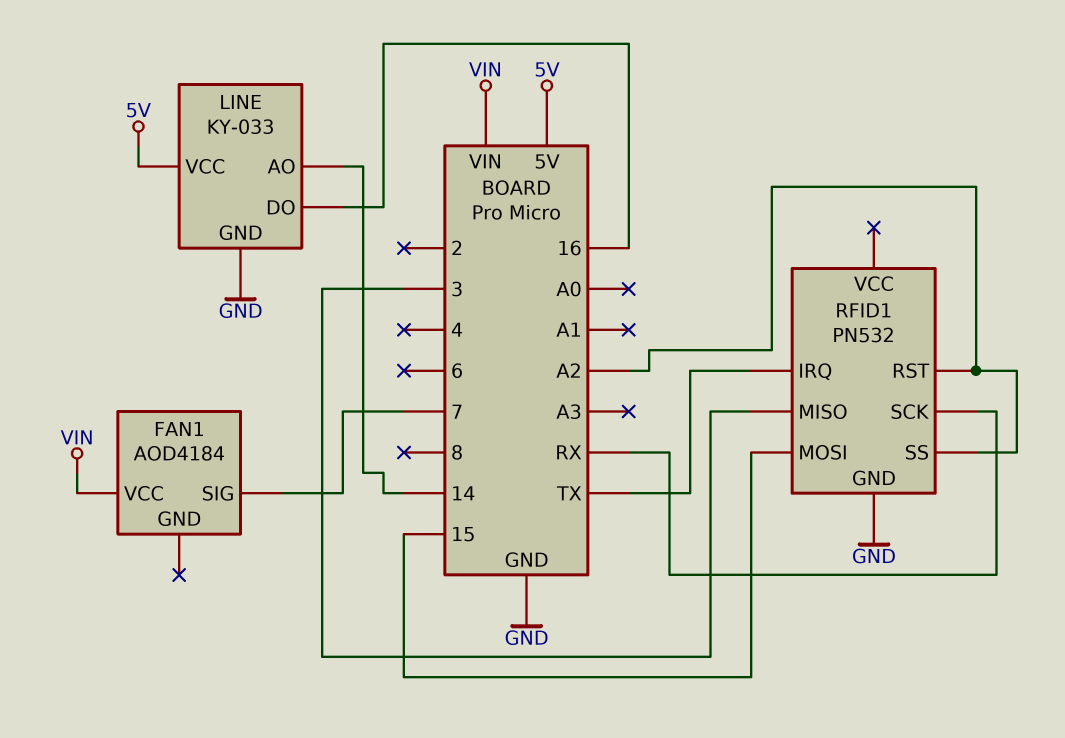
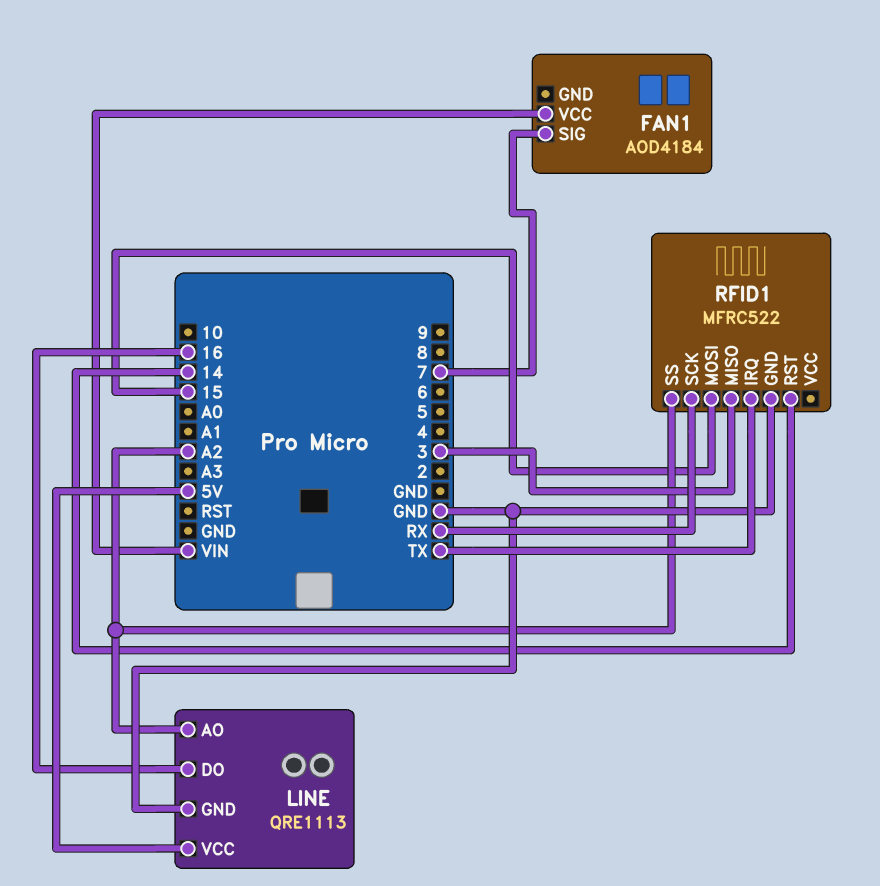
LINE: KY-033 -> QRE1113
LINE pin AO: 14 -> A2
RFID1: PN532 -> MFRC522
RFID1 pin RST: A2 -> 14

